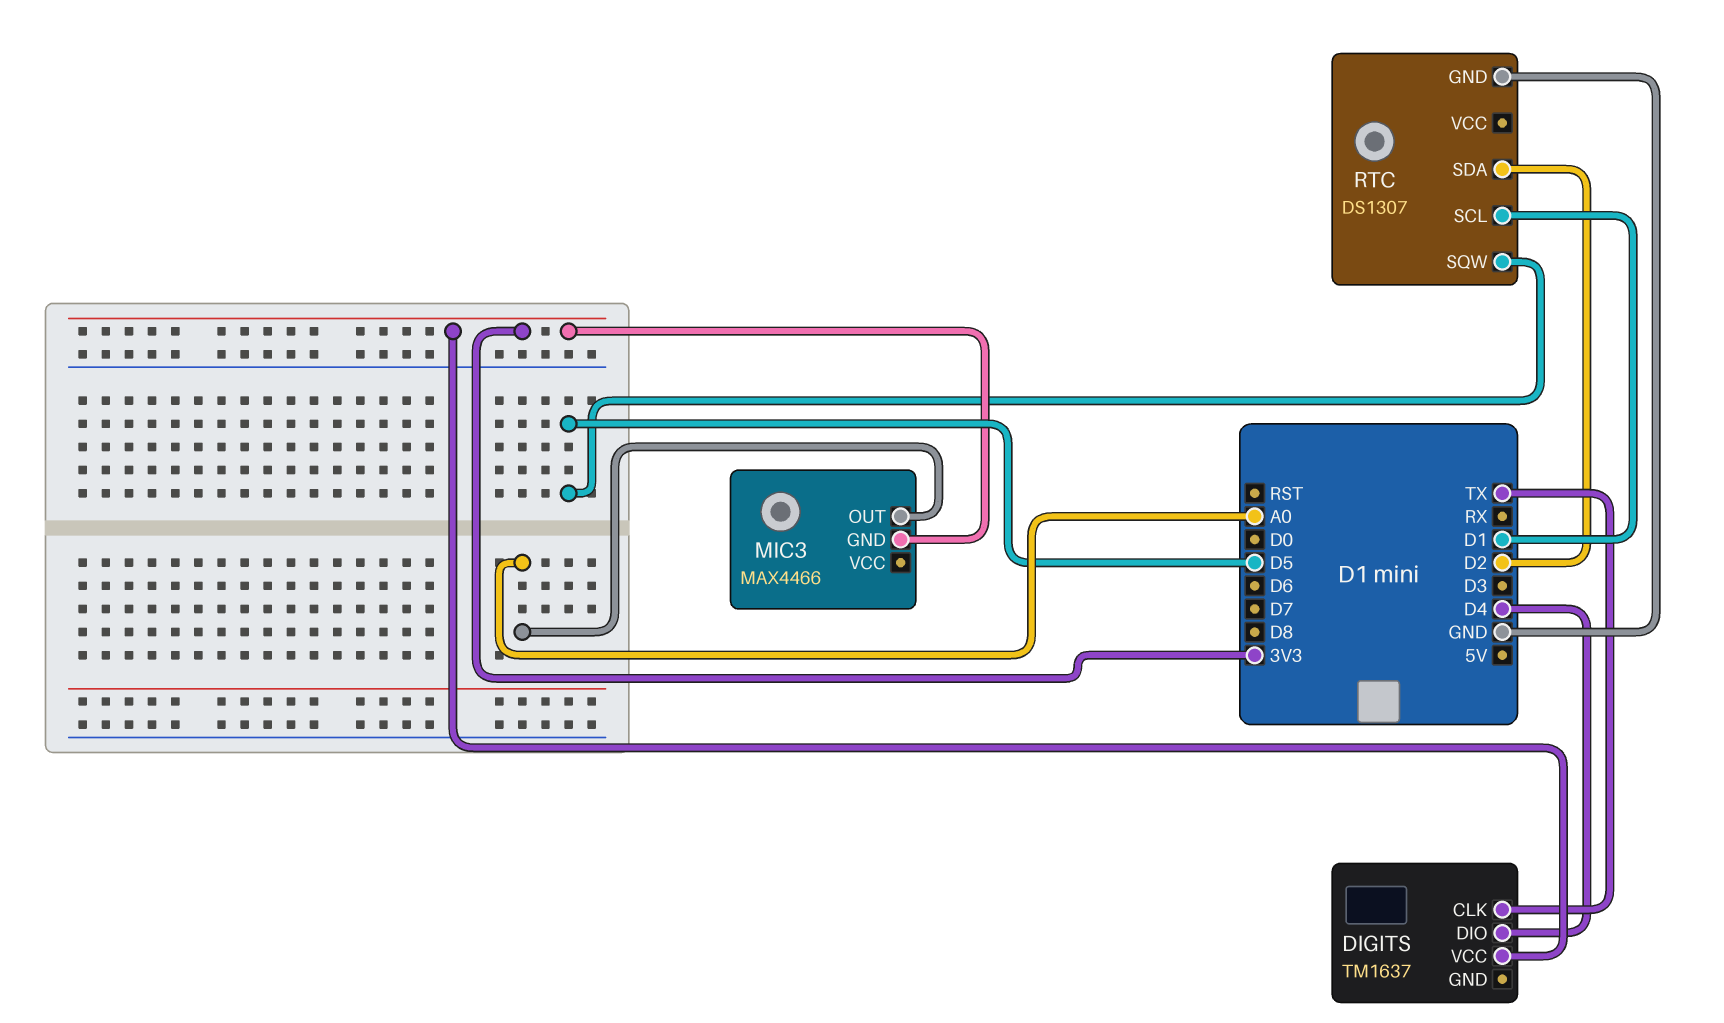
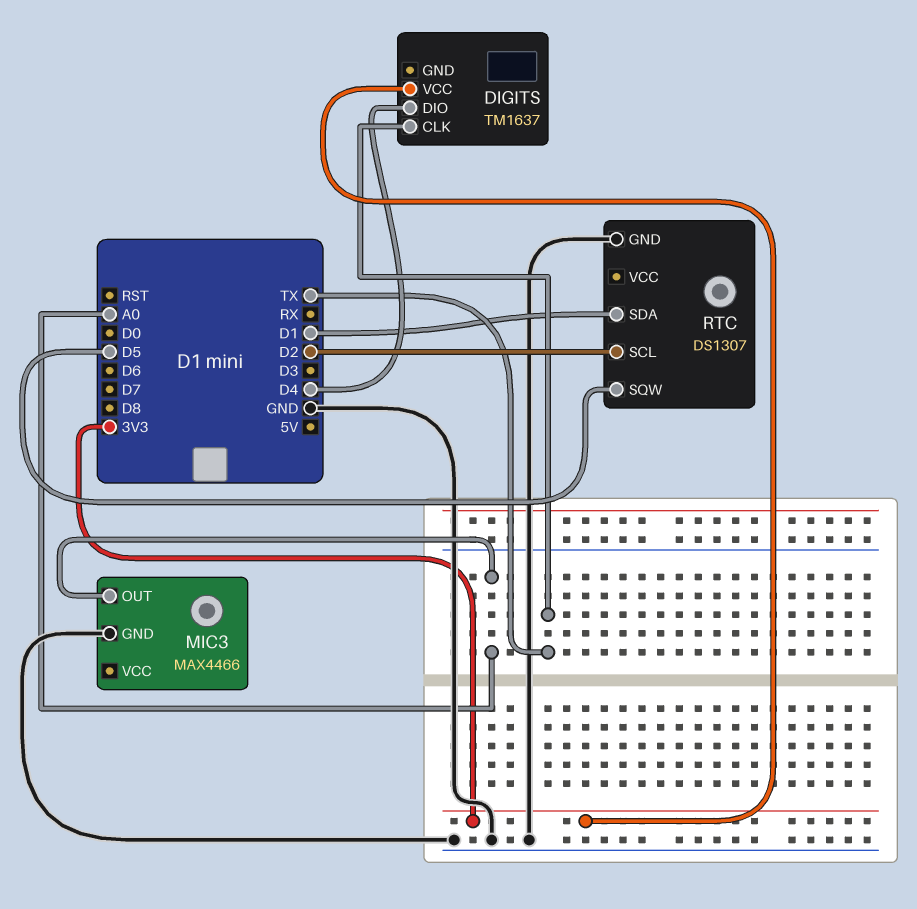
MIC3 pin GND: 3V3 -> GND
RTC pin SCL: D1 -> D2
RTC pin SDA: D2 -> D1

